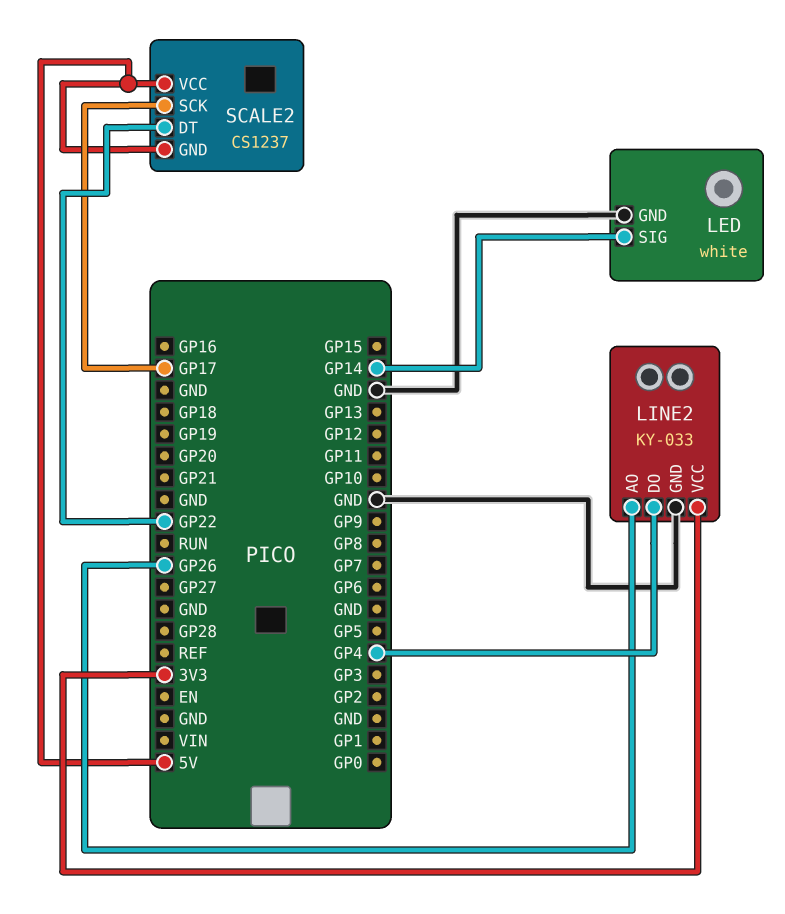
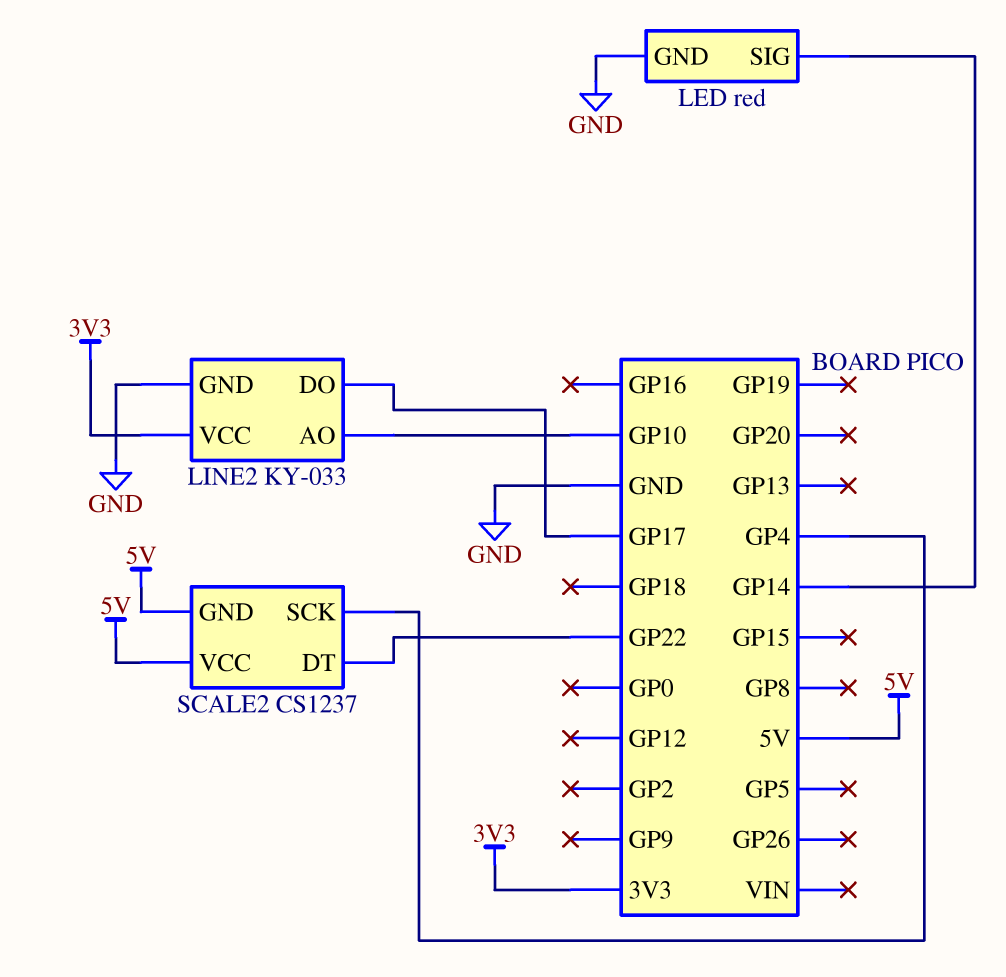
LED: white -> red
LINE2 pin AO: GP26 -> GP10
LINE2 pin DO: GP4 -> GP17
SCALE2 pin SCK: GP17 -> GP4

